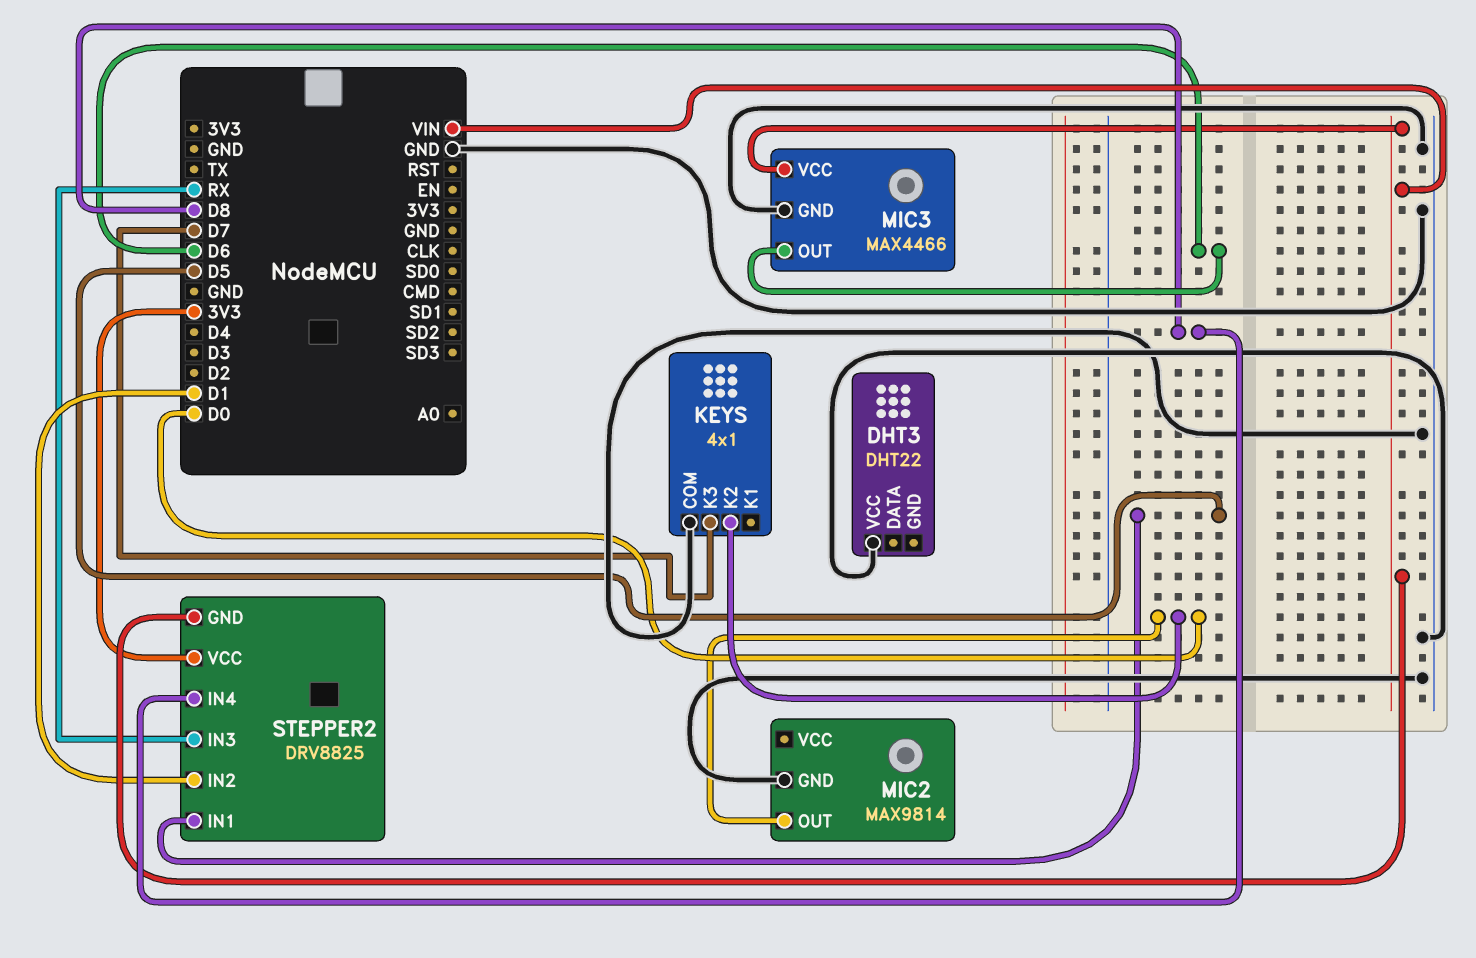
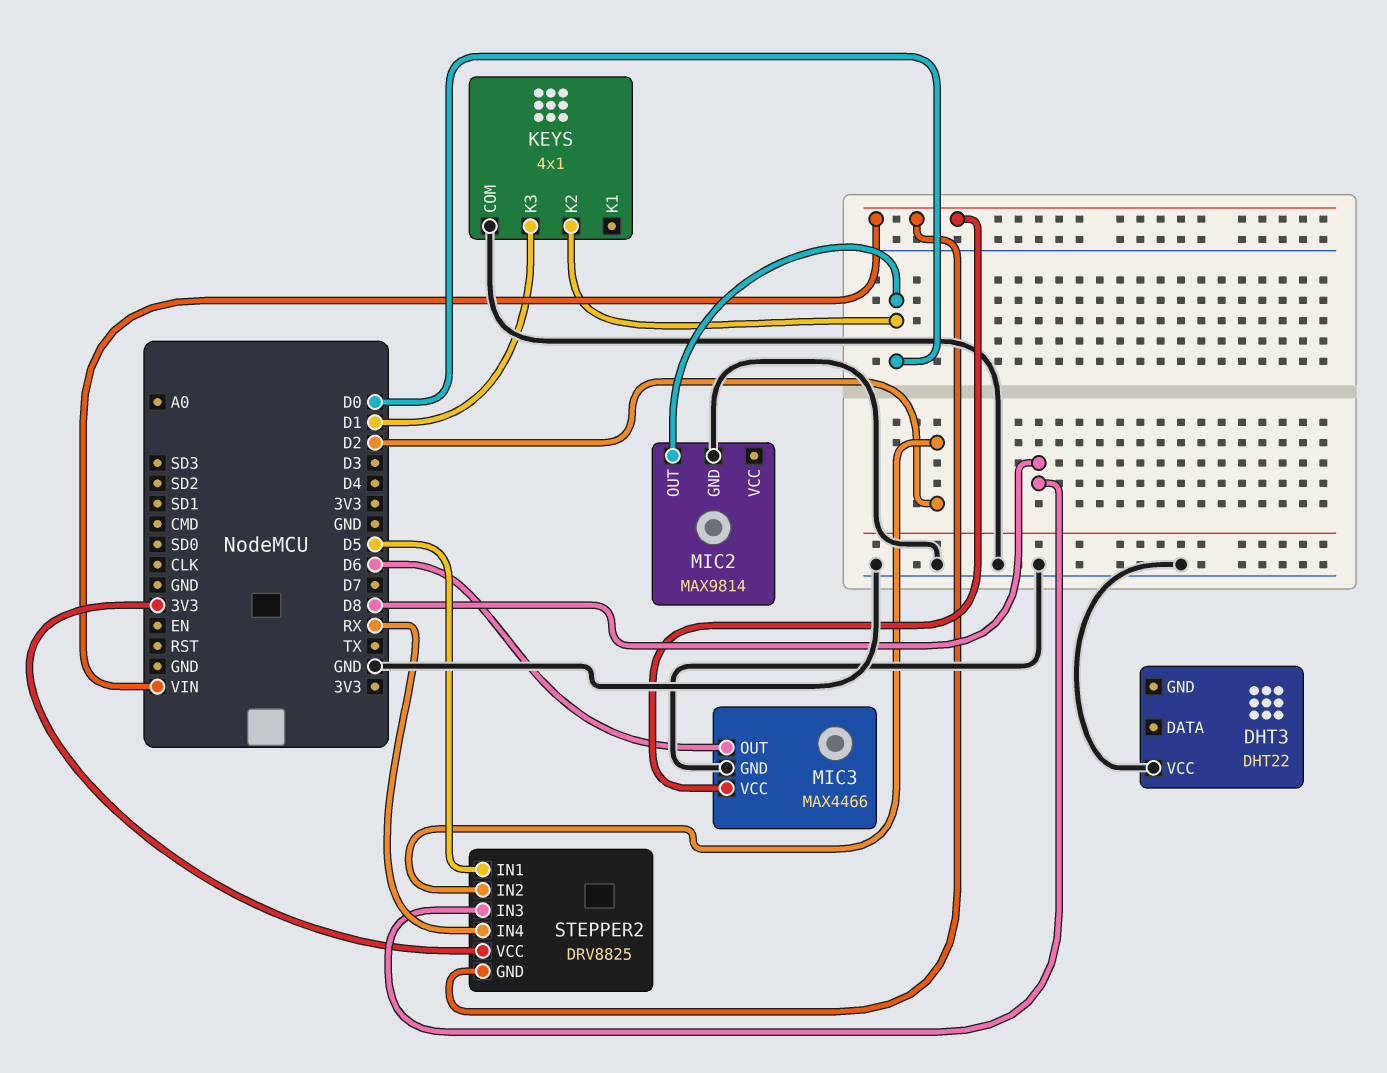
KEYS pin K3: D7 -> D1
STEPPER2 pin IN2: D1 -> D2
STEPPER2 pin IN3: RX -> D8
STEPPER2 pin IN4: D8 -> RX

